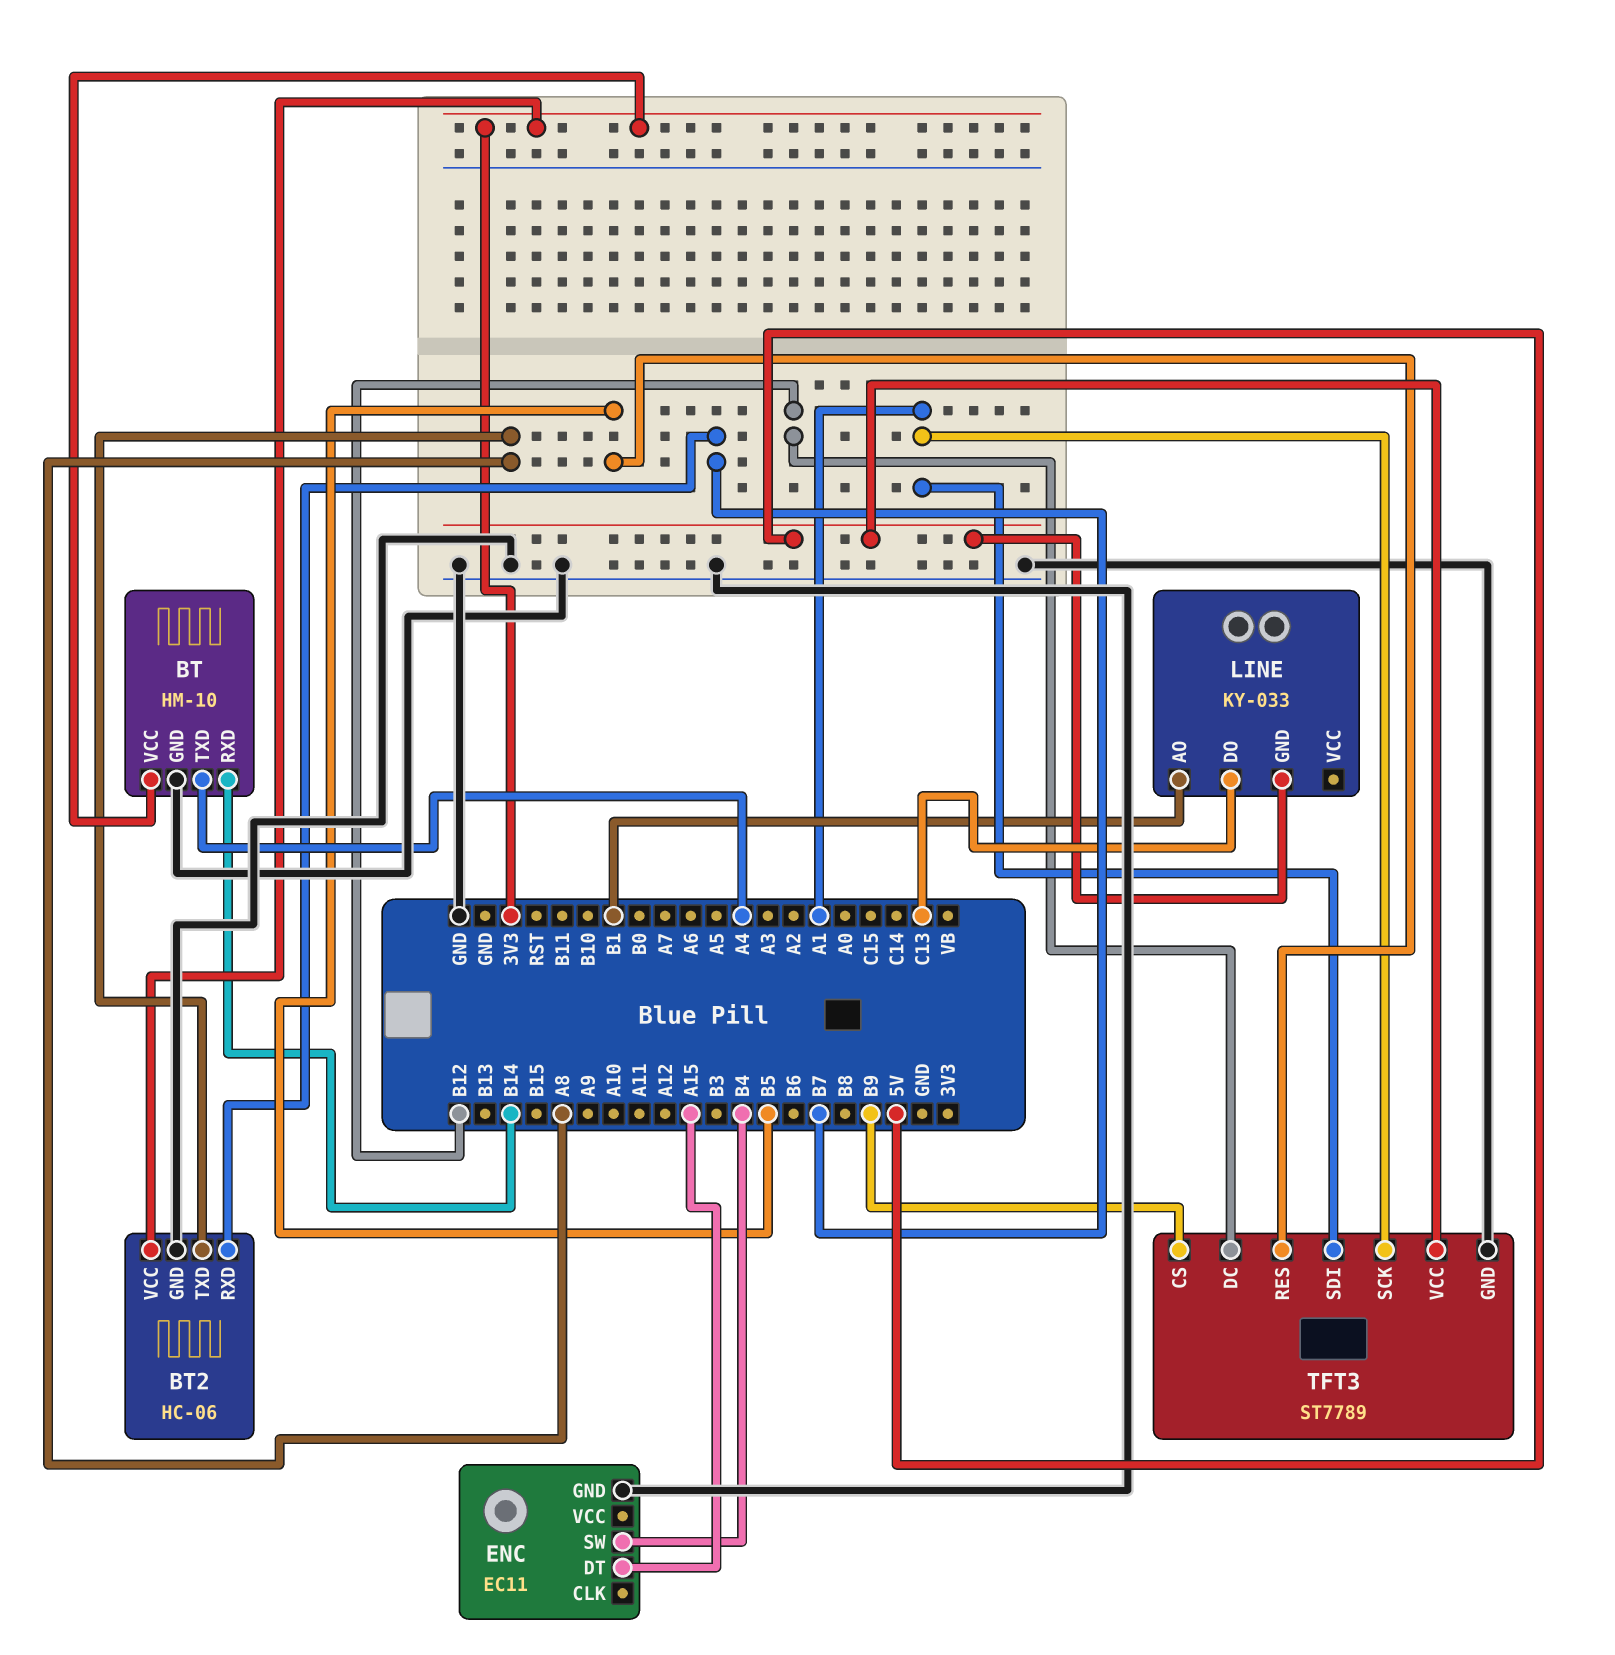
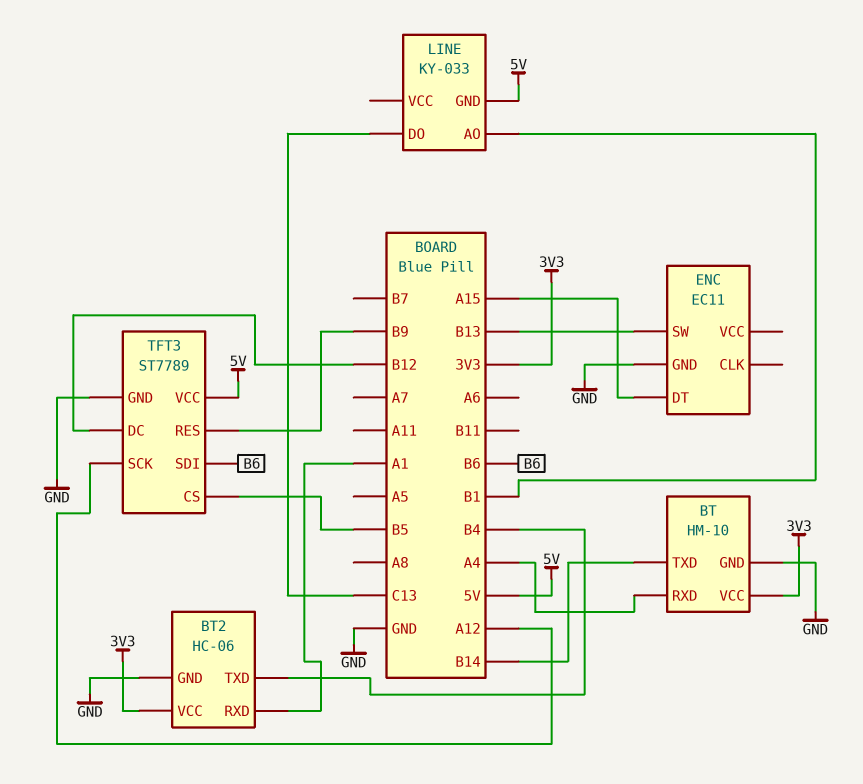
BT pin RXD: B14 -> A4
BT pin TXD: A4 -> B14
BT2 pin RXD: B7 -> A1
BT2 pin TXD: A8 -> B4
ENC pin SW: B4 -> B13
TFT3 pin CS: B9 -> B5
TFT3 pin RES: B5 -> B9
TFT3 pin SCK: A1 -> A12
TFT3 pin SDI: A1 -> B6

